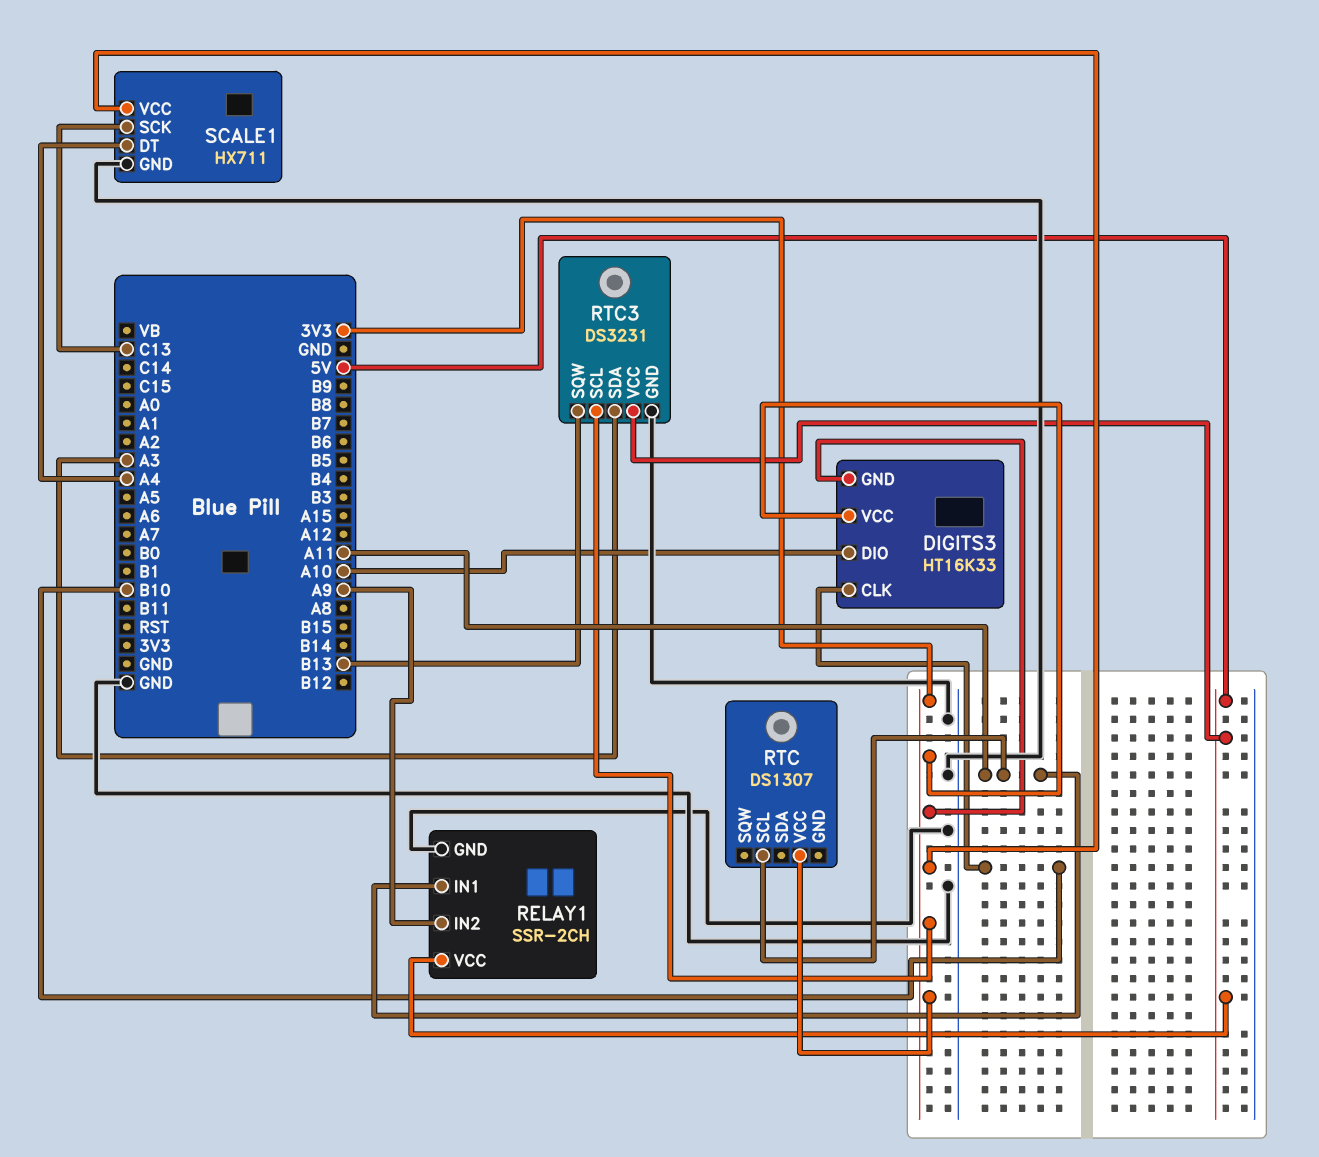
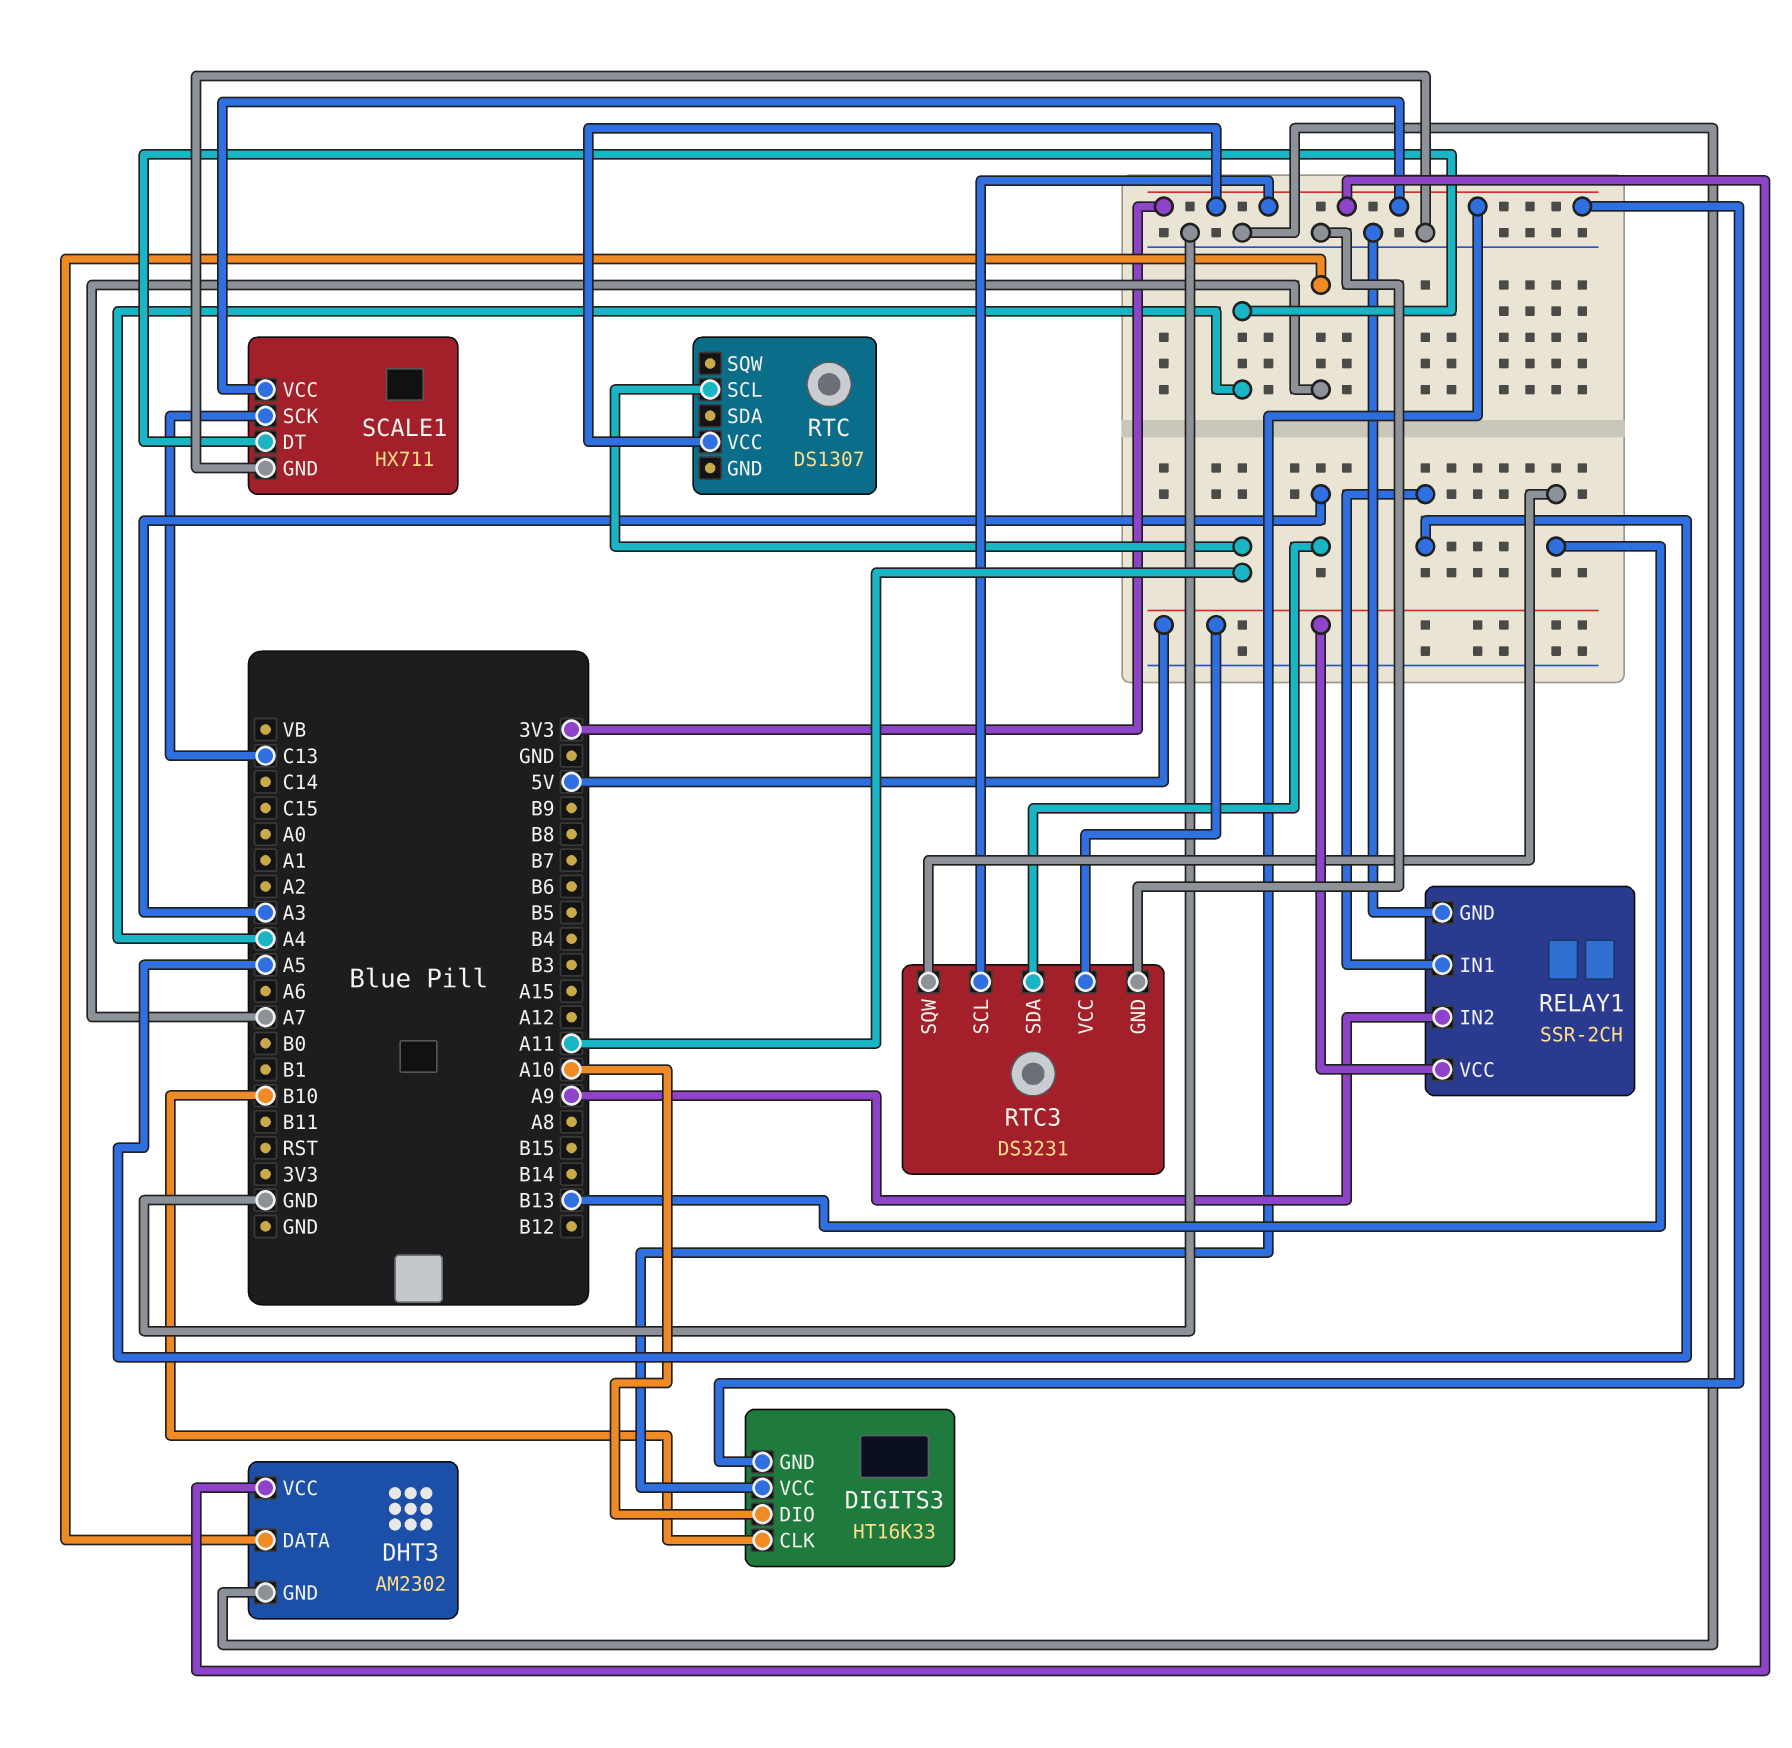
DHT3: none -> AM2302
DHT3 pin DATA: none -> A7
DHT3 pin GND: none -> GND
DHT3 pin VCC: none -> 3V3
RELAY1 pin IN1: A11 -> A5

